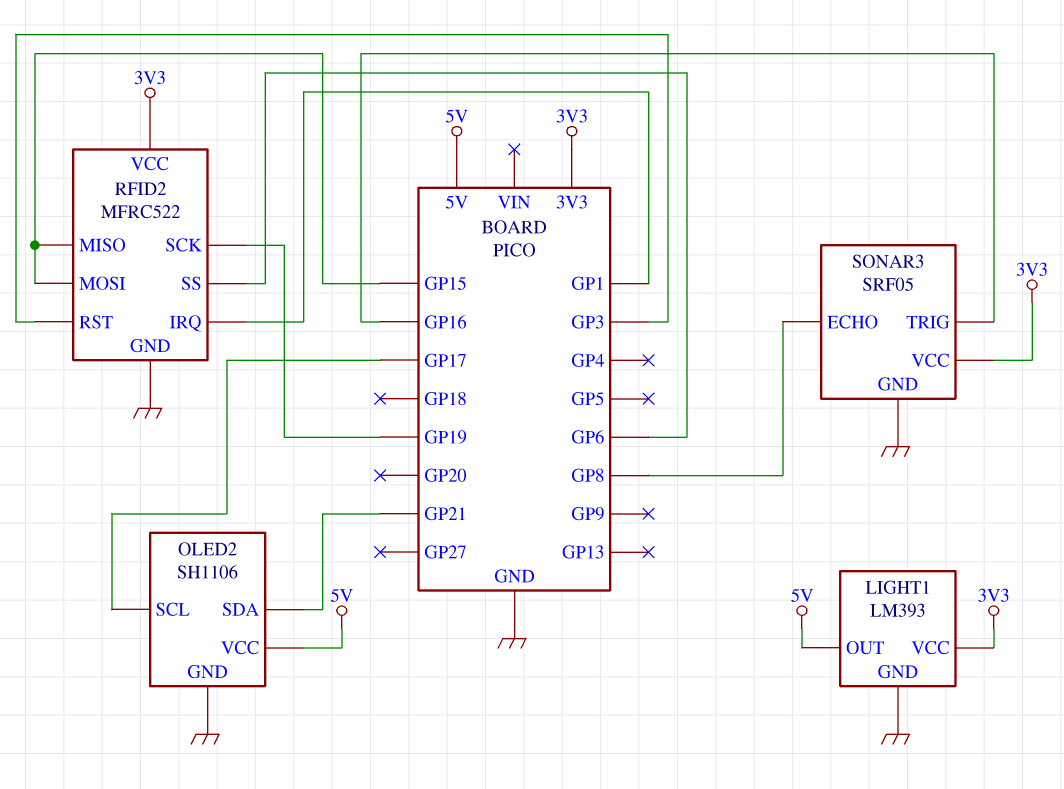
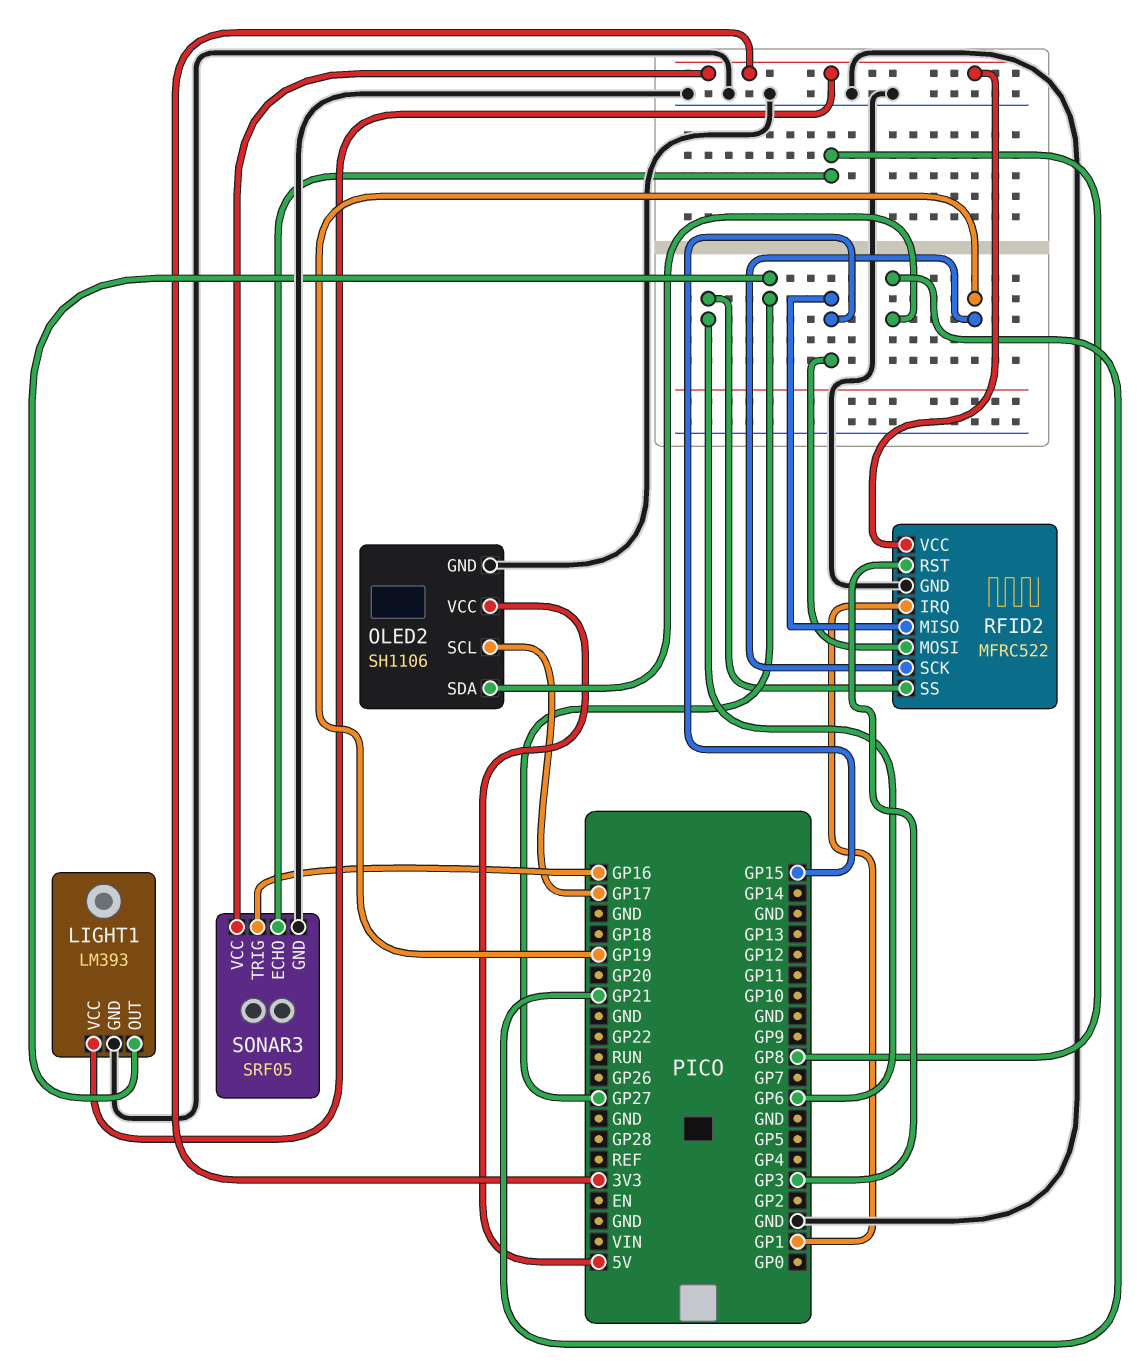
LIGHT1 pin OUT: 5V -> GP27

